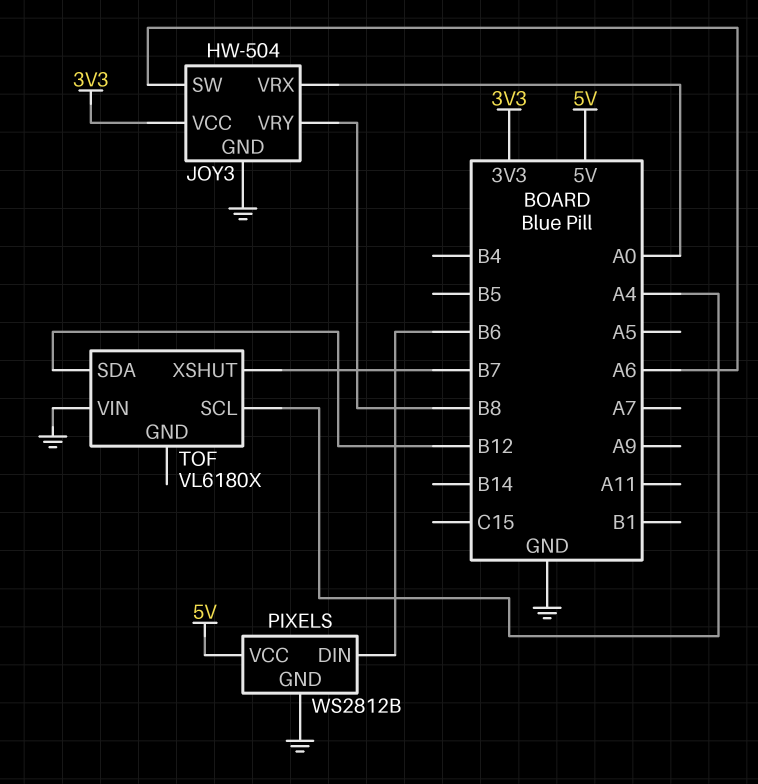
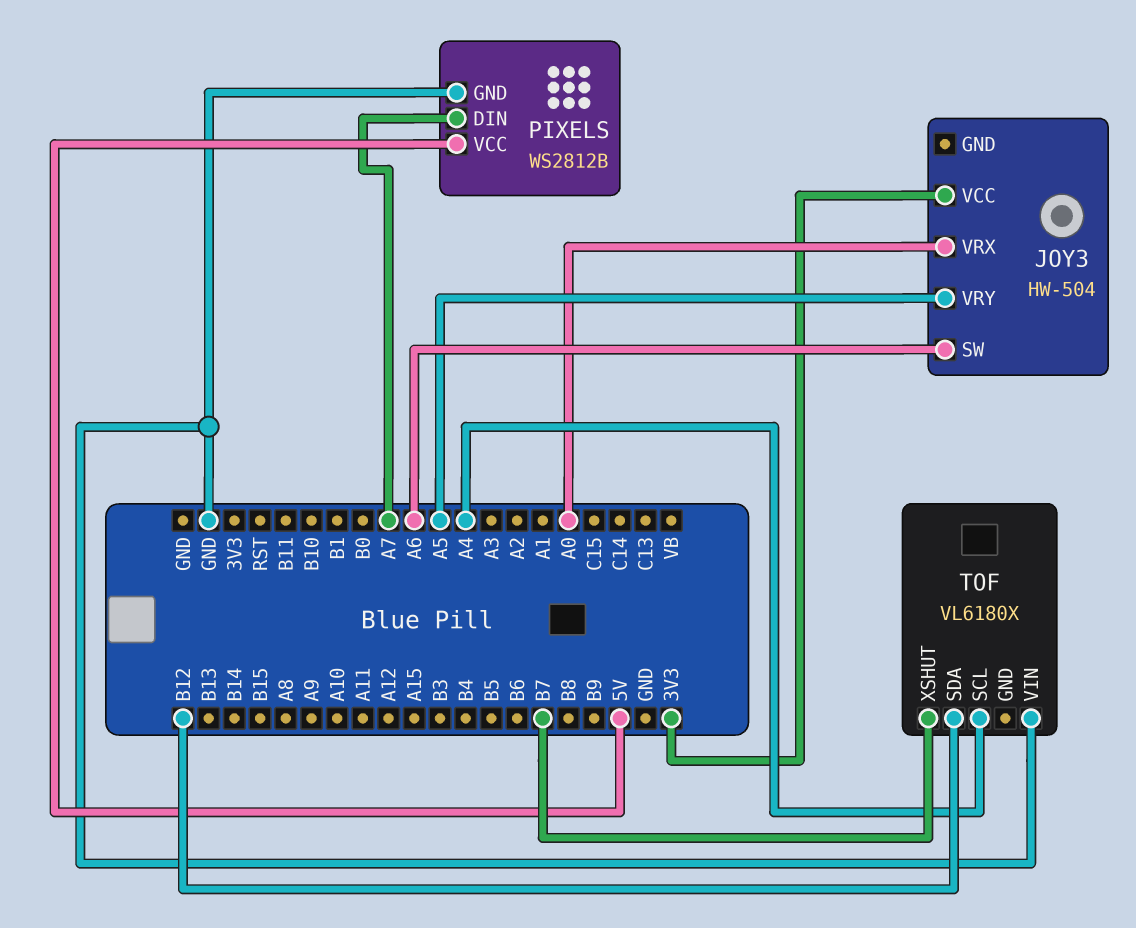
JOY3 pin GND: GND -> none
JOY3 pin VRY: B8 -> A5
PIXELS pin DIN: B6 -> A7

